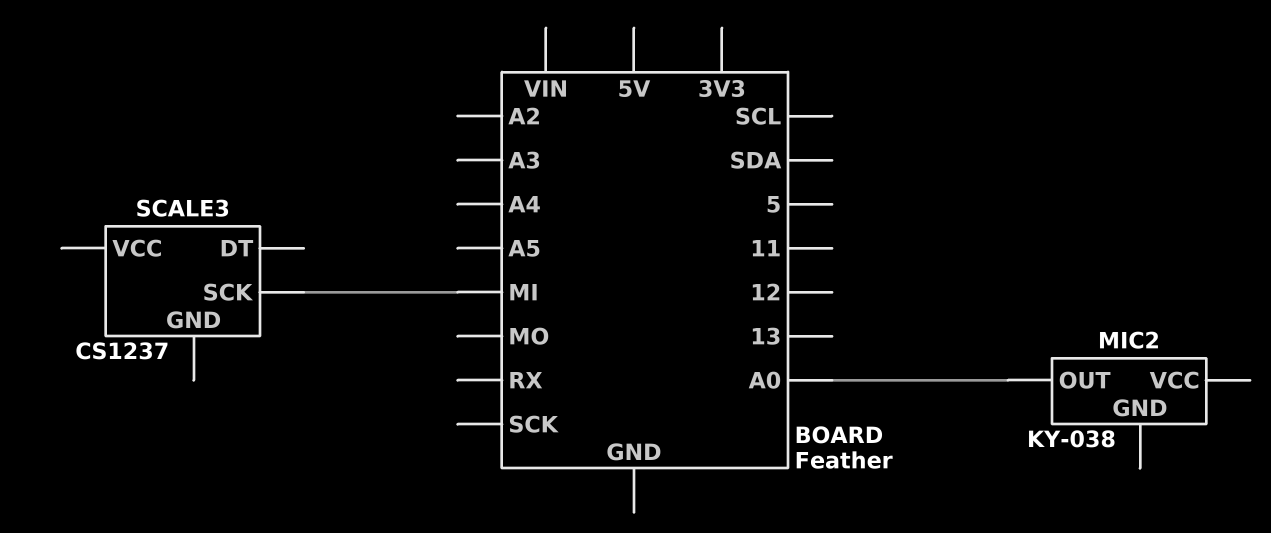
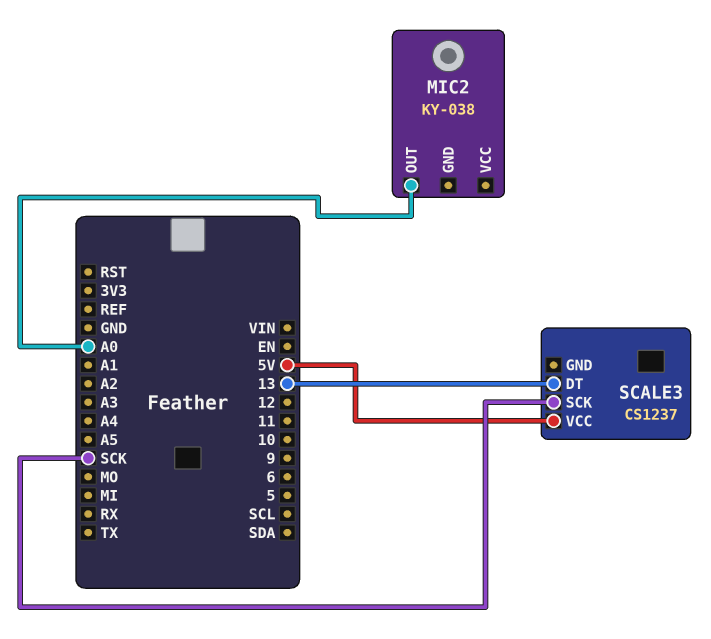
SCALE3 pin DT: none -> 13
SCALE3 pin SCK: MI -> SCK
SCALE3 pin VCC: none -> 5V

